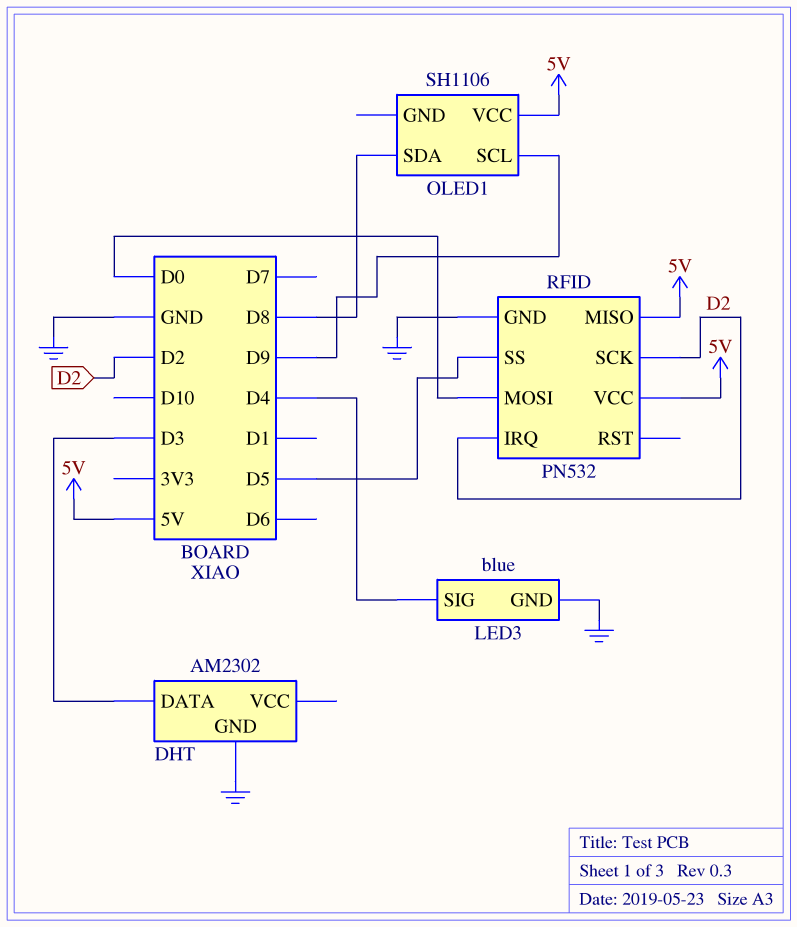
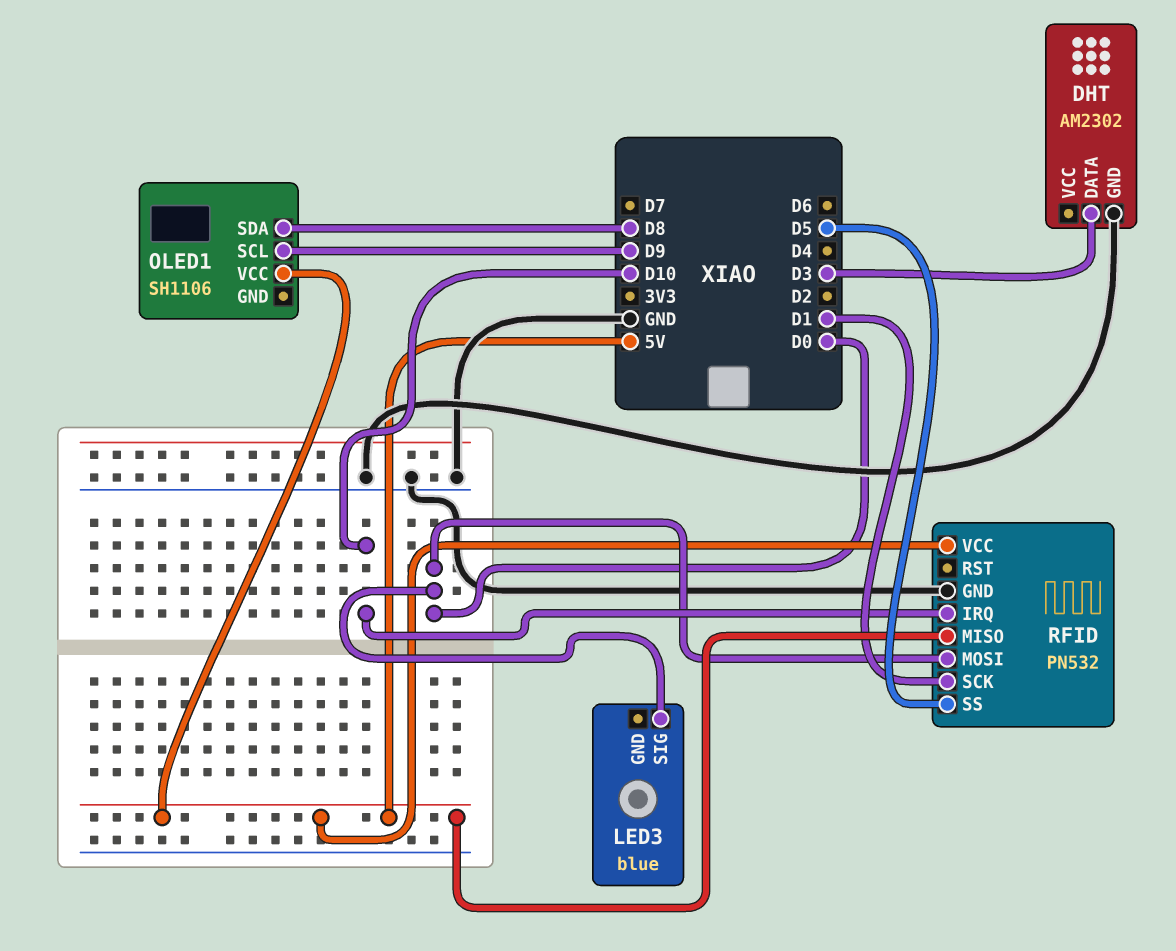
LED3 pin GND: GND -> none
LED3 pin SIG: D4 -> D0
RFID pin IRQ: D2 -> D10
RFID pin SCK: D2 -> D1

